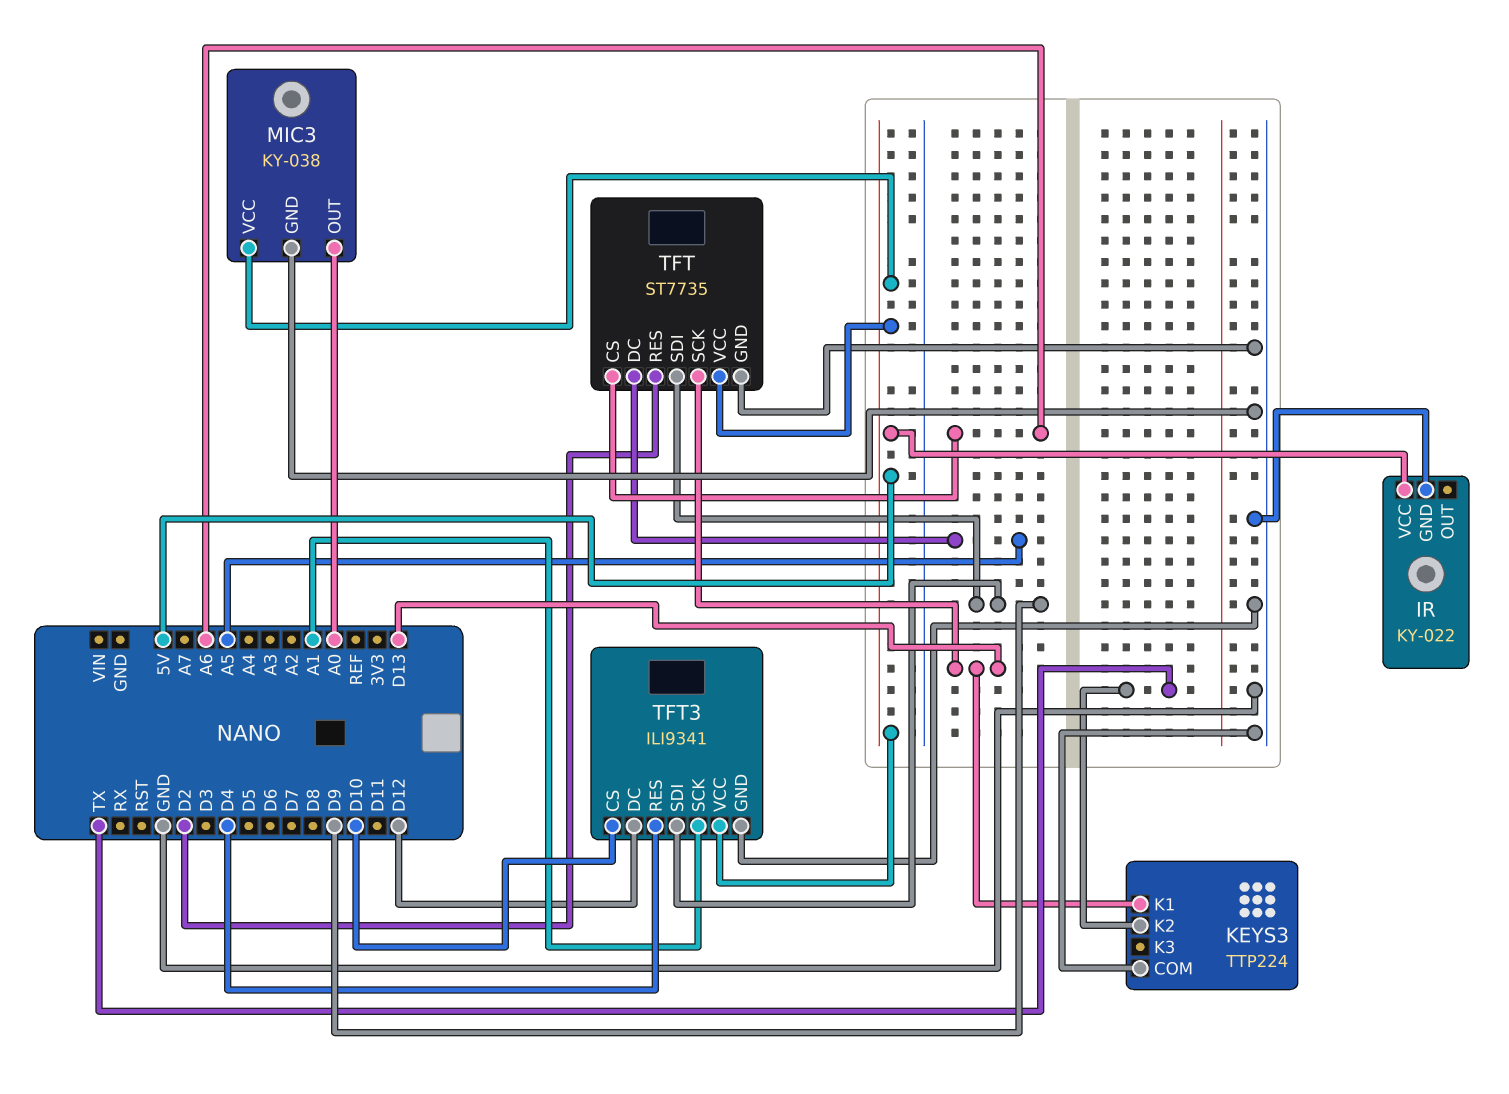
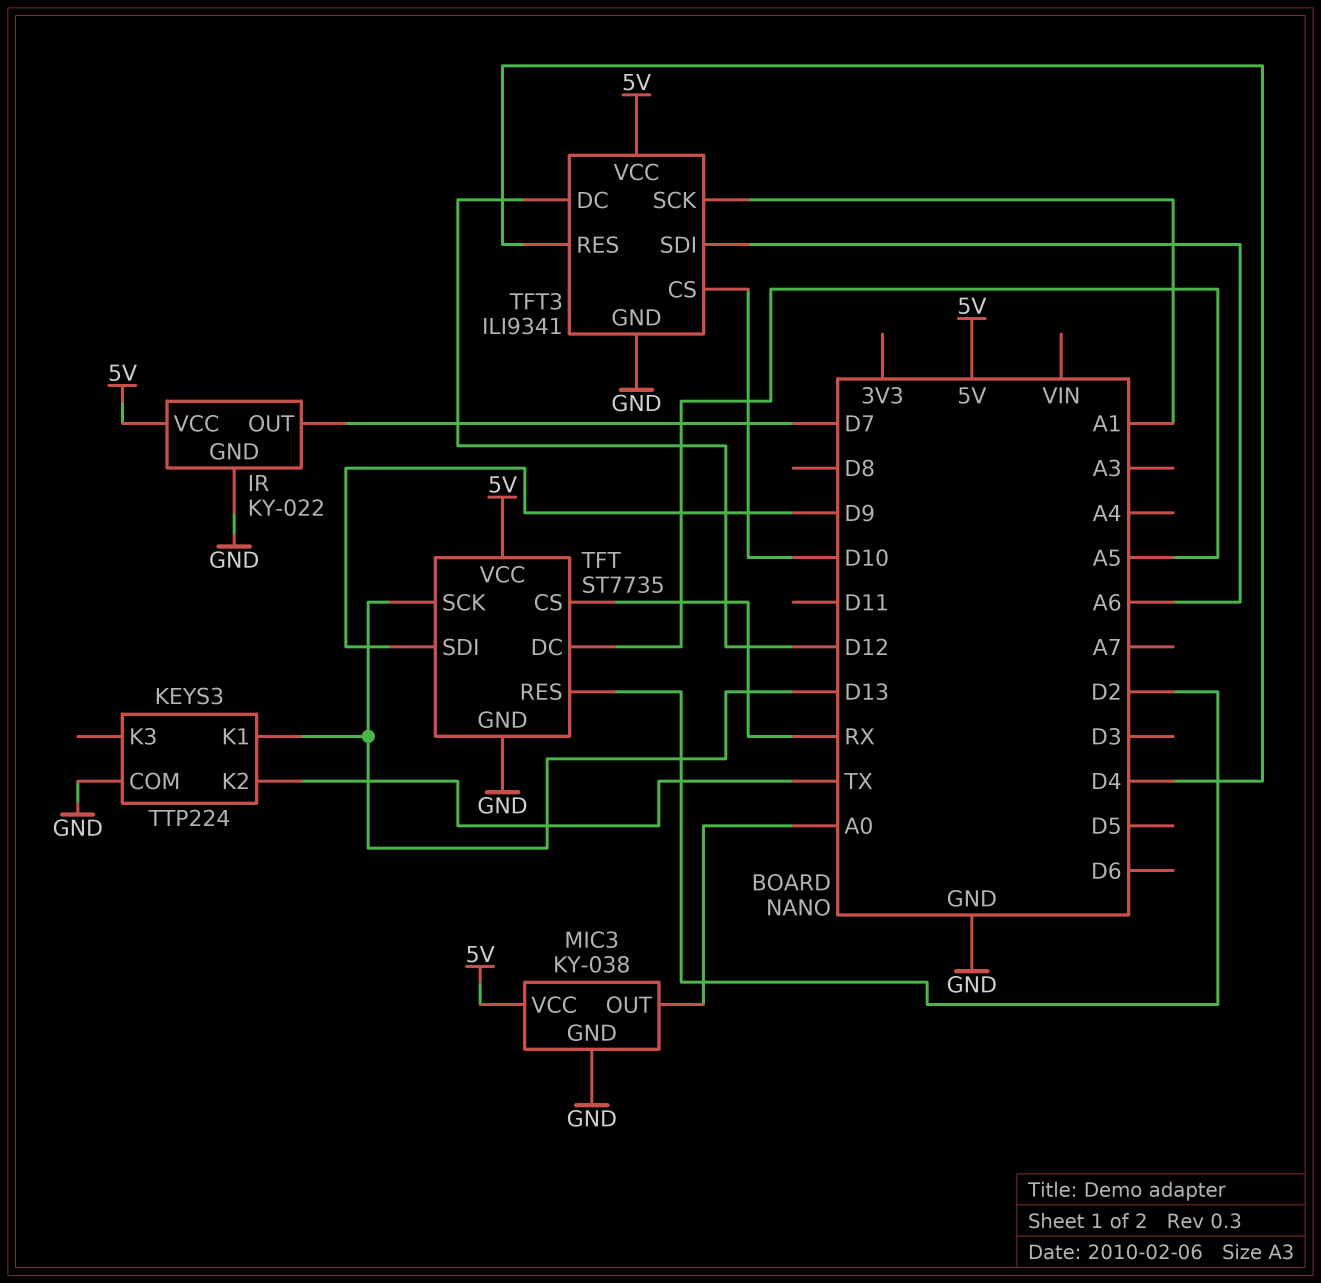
IR pin OUT: none -> D7
TFT pin CS: A6 -> RX
TFT3 pin SDI: D9 -> A6

